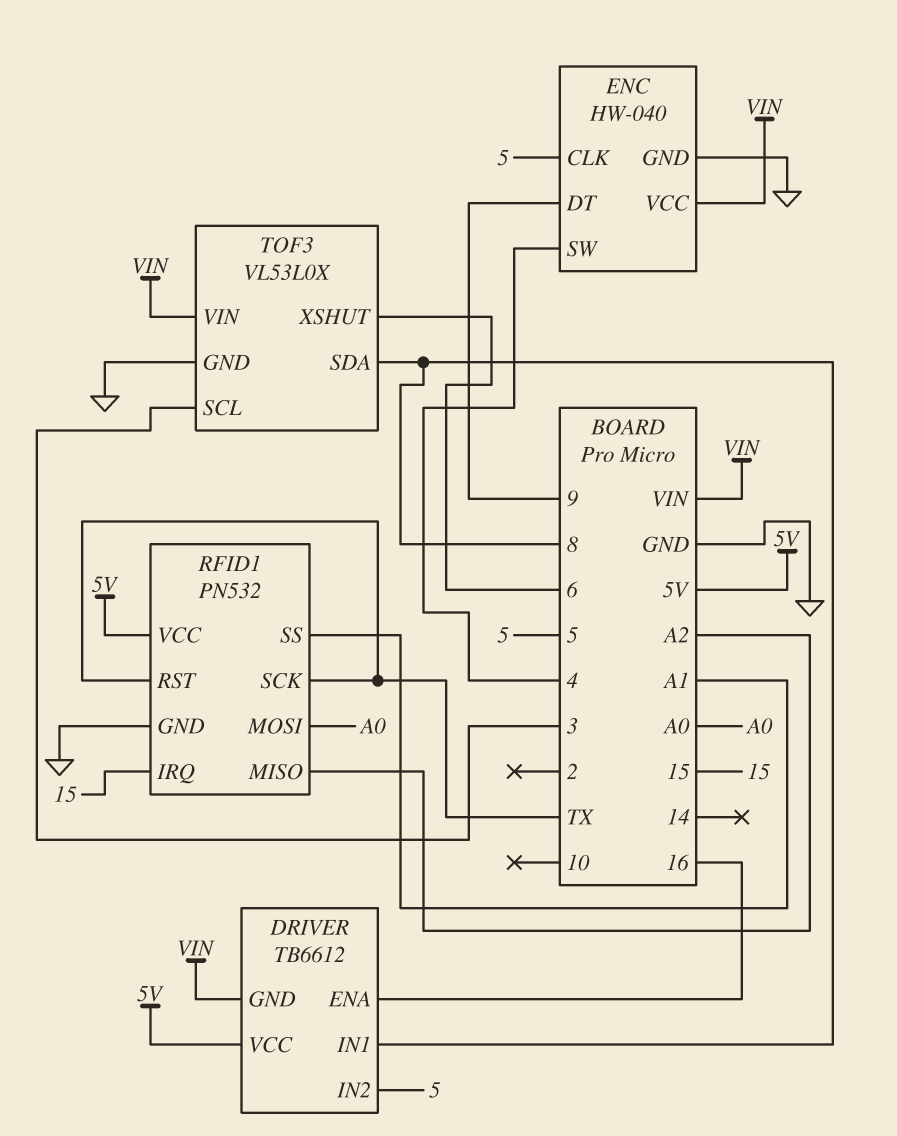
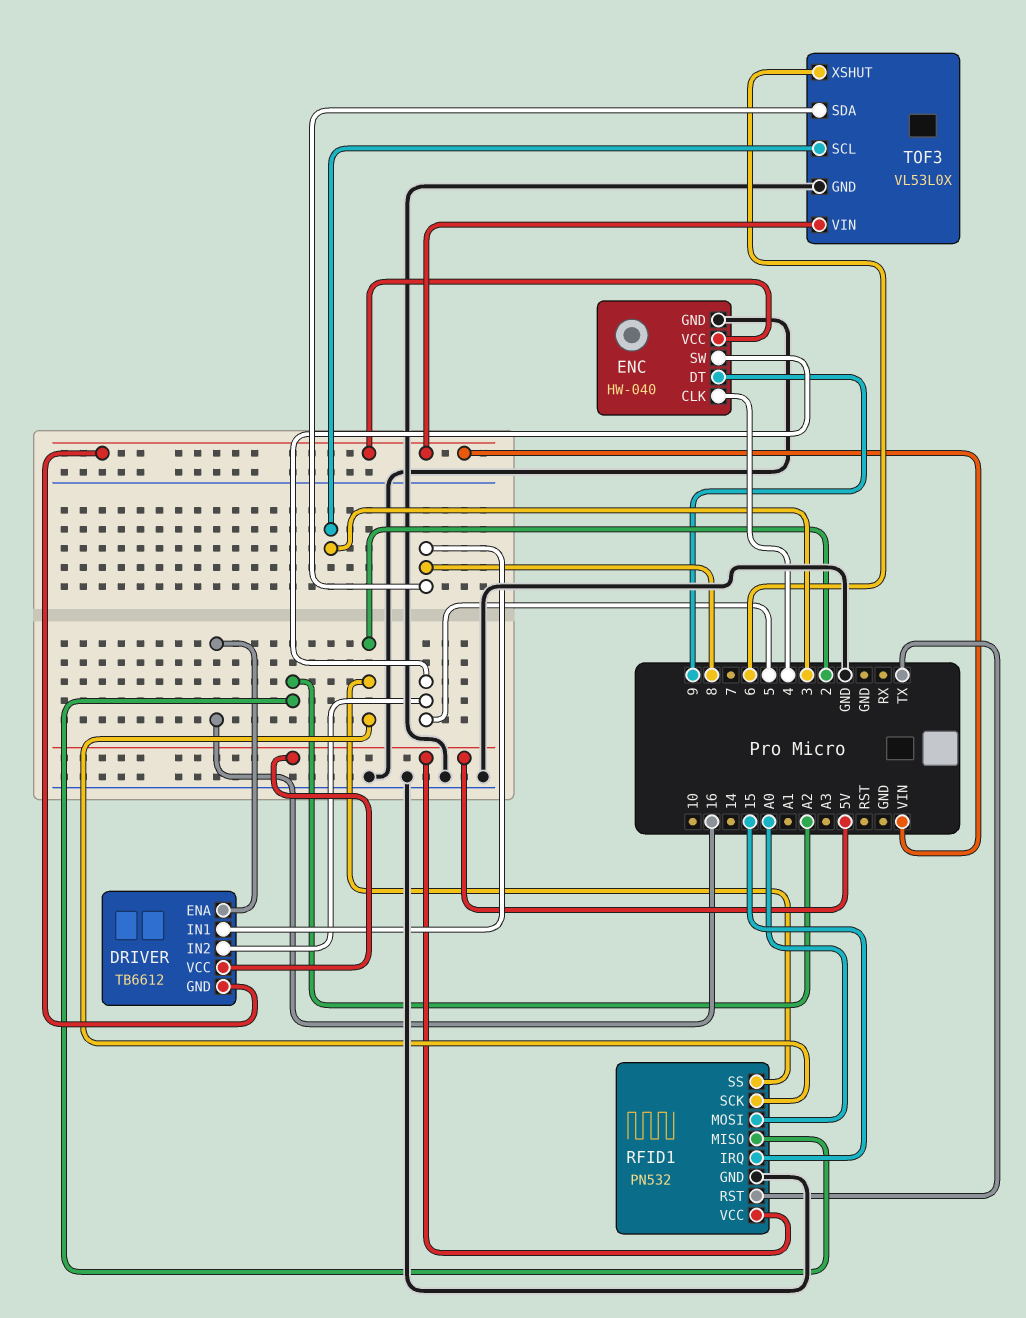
ENC pin CLK: 5 -> 4
ENC pin SW: 4 -> 5
RFID1 pin SCK: TX -> 2
RFID1 pin SS: A1 -> 2

